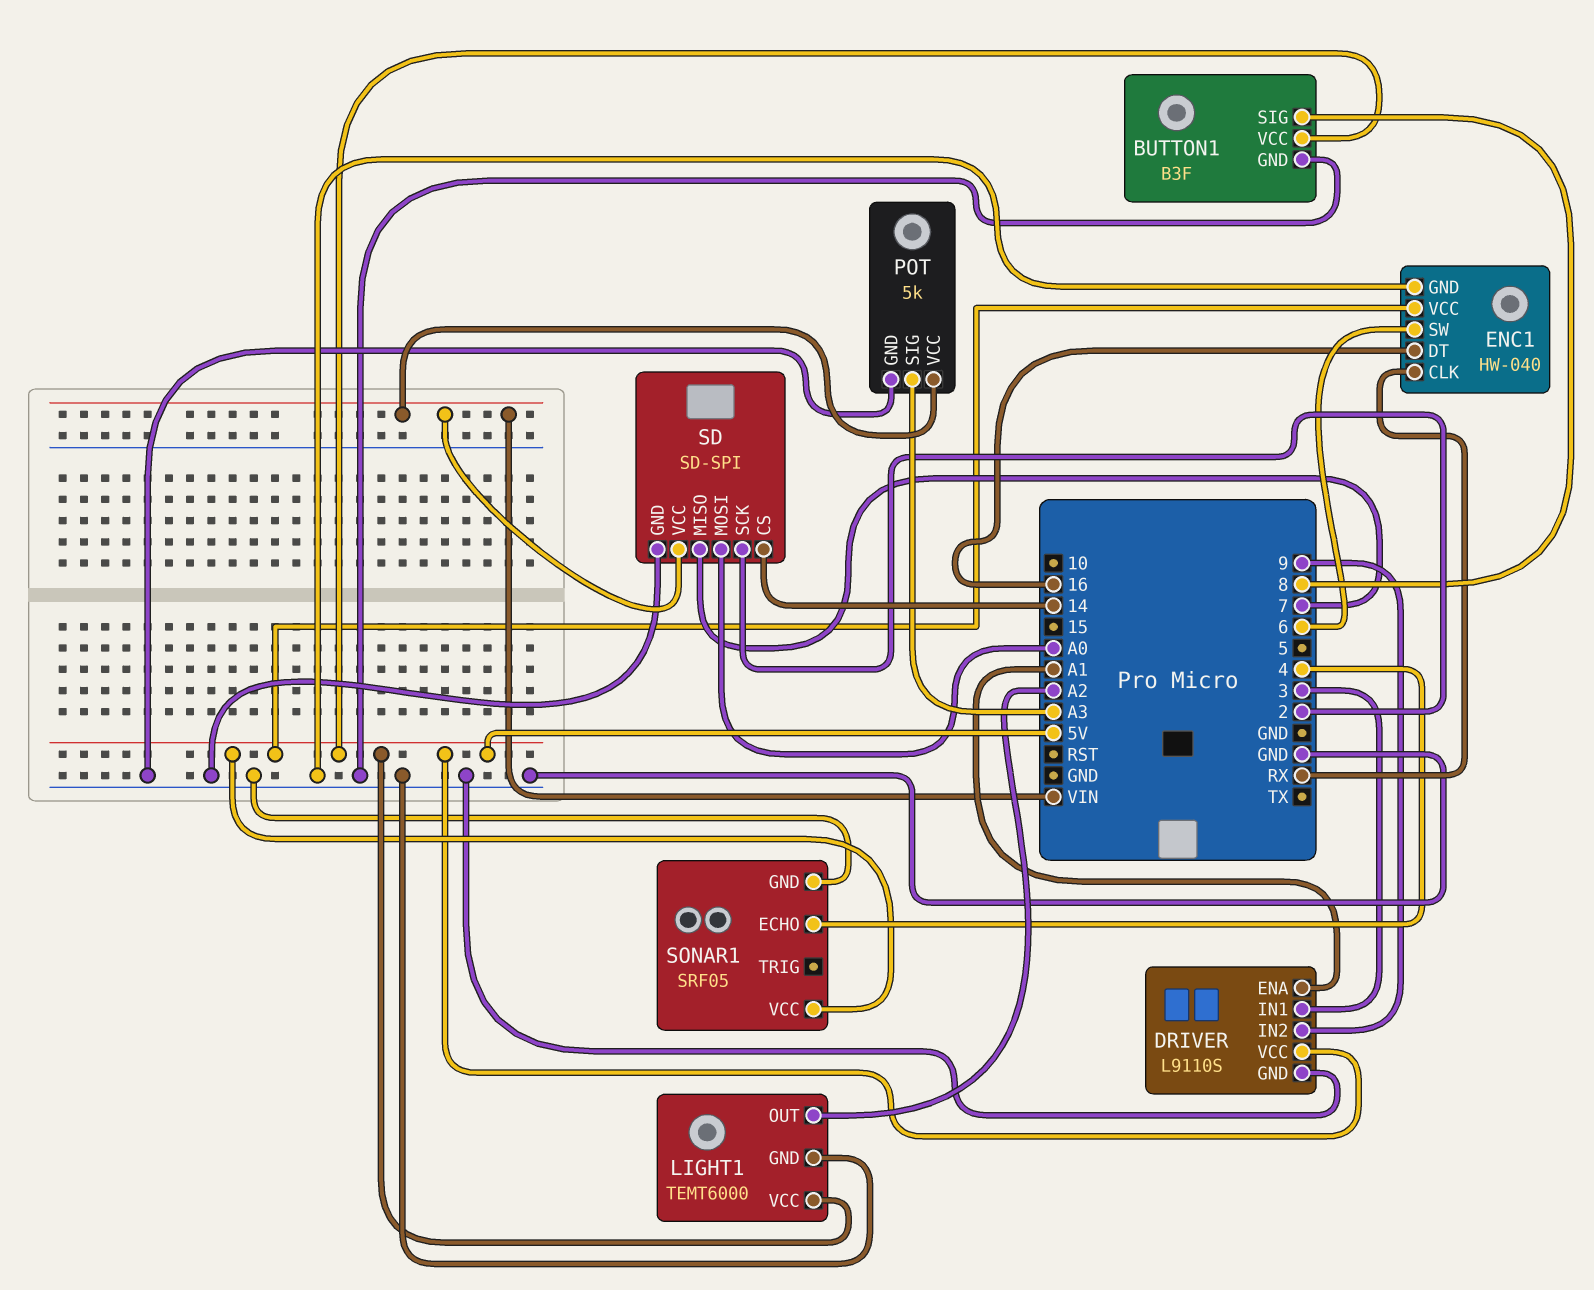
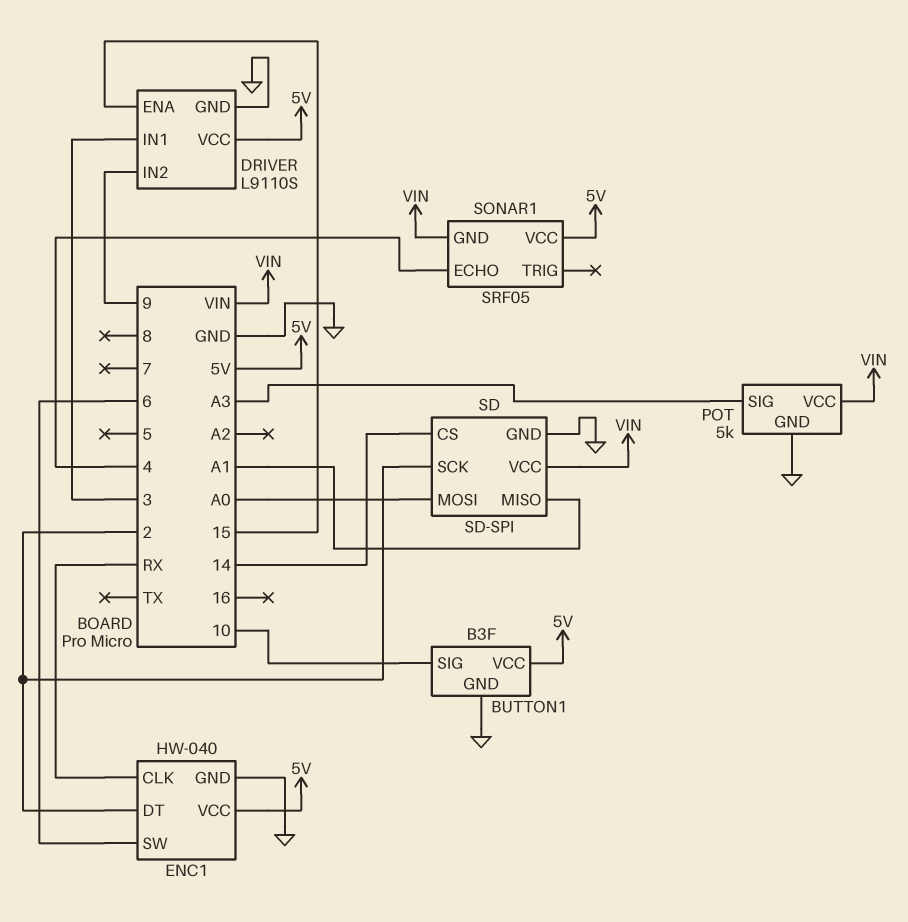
BUTTON1 pin SIG: 8 -> 10
DRIVER pin ENA: A1 -> 15
ENC1 pin DT: 16 -> 2
LIGHT1: TEMT6000 -> none
LIGHT1 pin GND: GND -> none
LIGHT1 pin OUT: A2 -> none
LIGHT1 pin VCC: 5V -> none
SD pin MISO: 7 -> A1
SONAR1 pin GND: GND -> VIN

